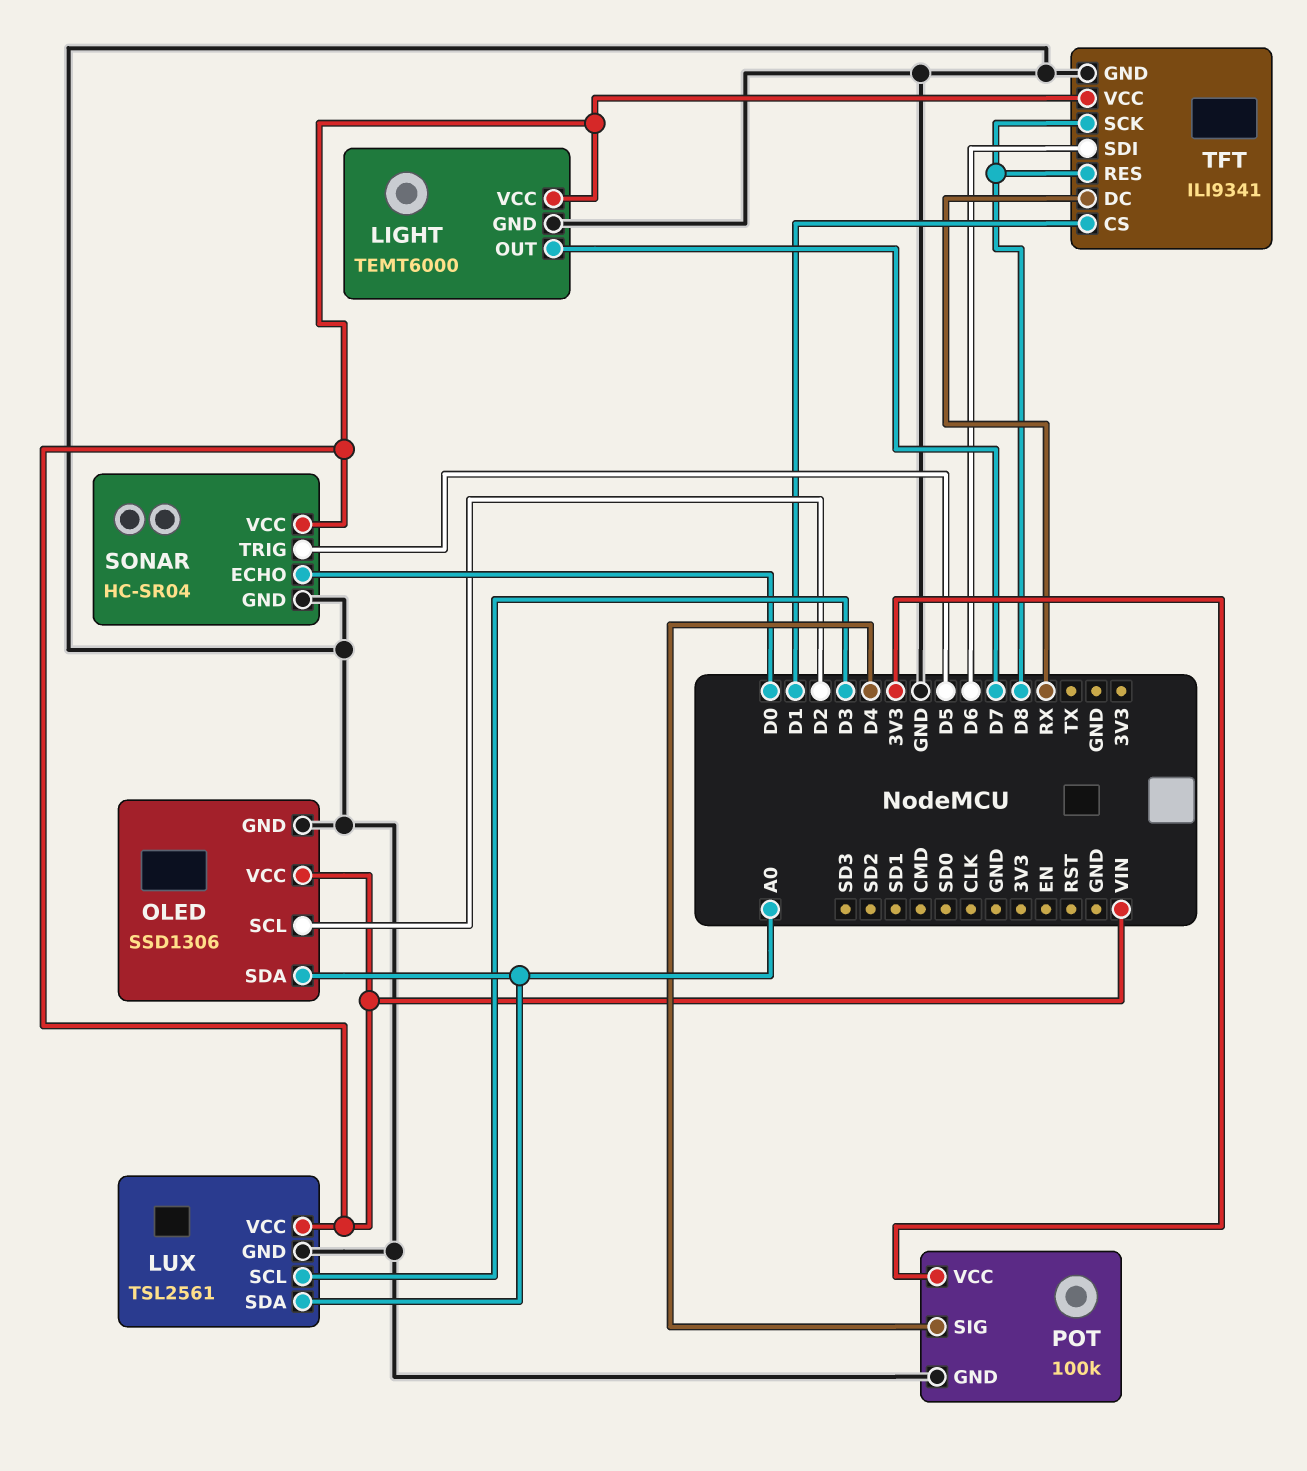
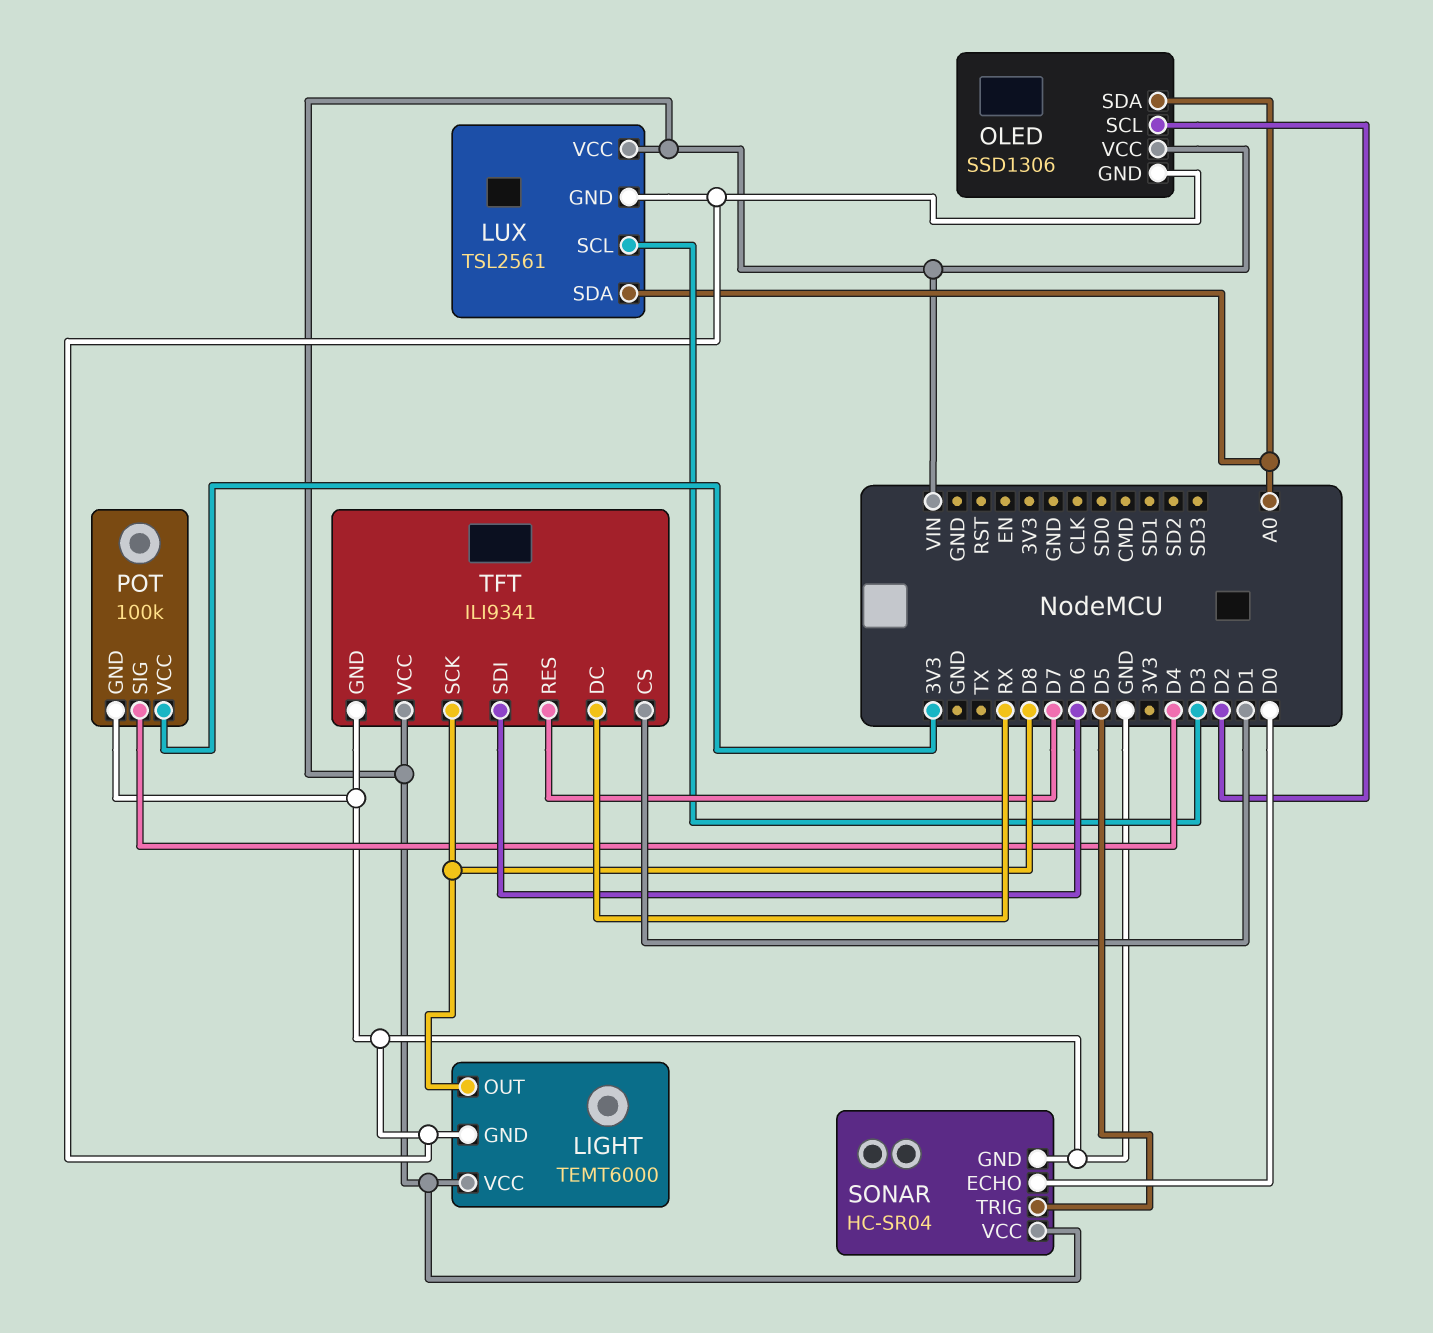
LIGHT pin OUT: D7 -> D8
TFT pin RES: D8 -> D7

